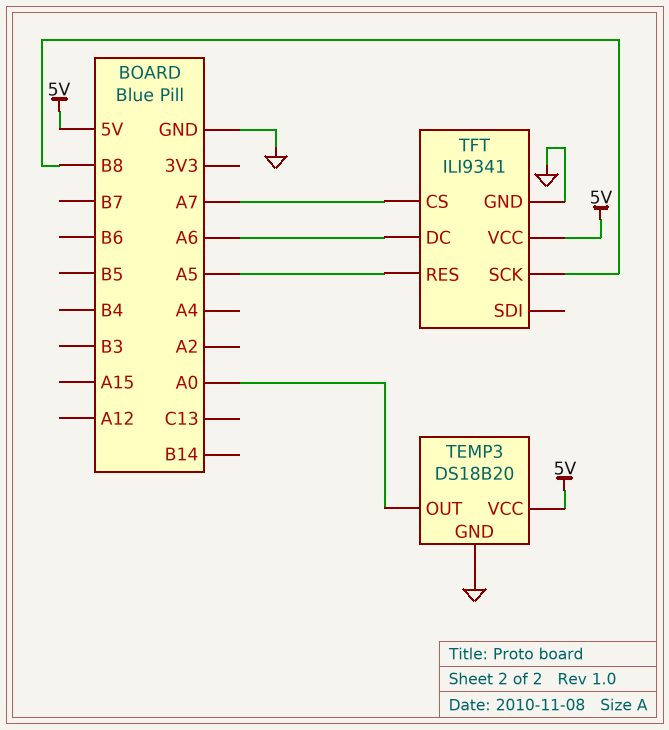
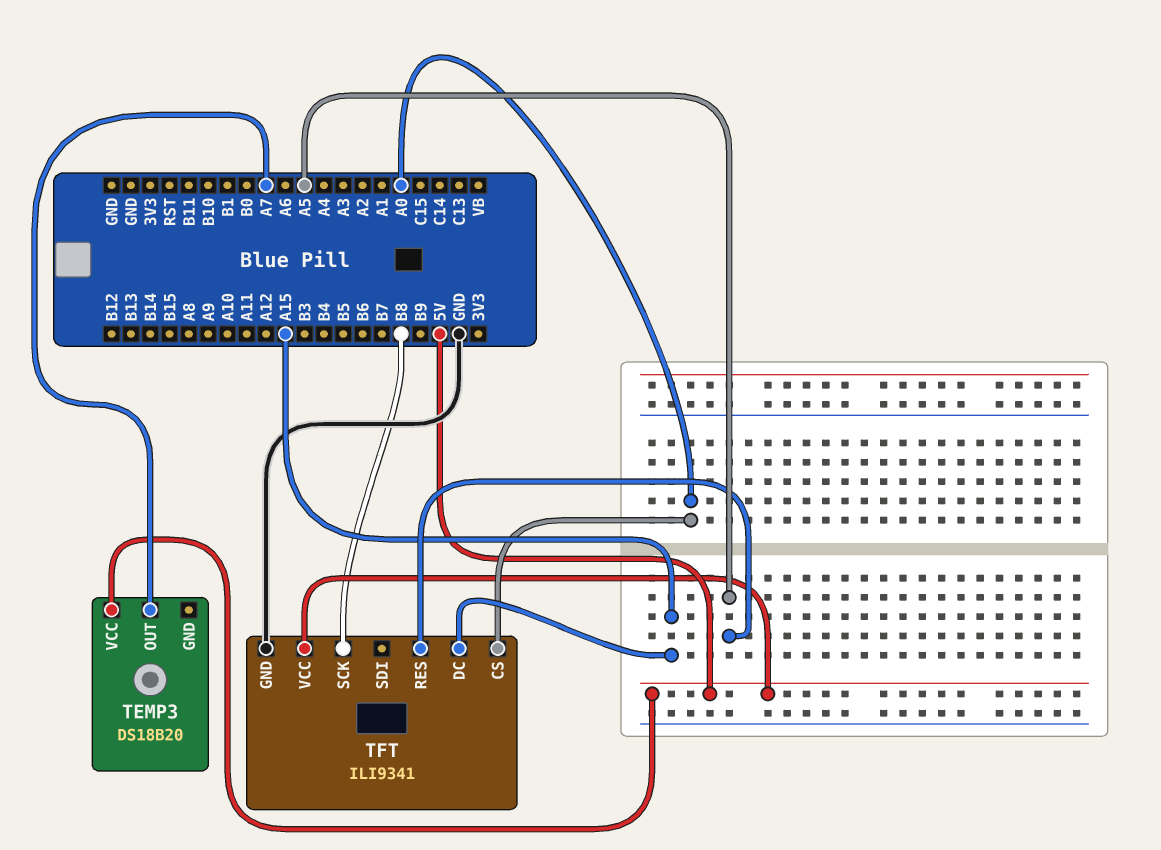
TEMP3 pin GND: GND -> none
TEMP3 pin OUT: A0 -> A7
TFT pin CS: A7 -> A0
TFT pin DC: A6 -> A15

